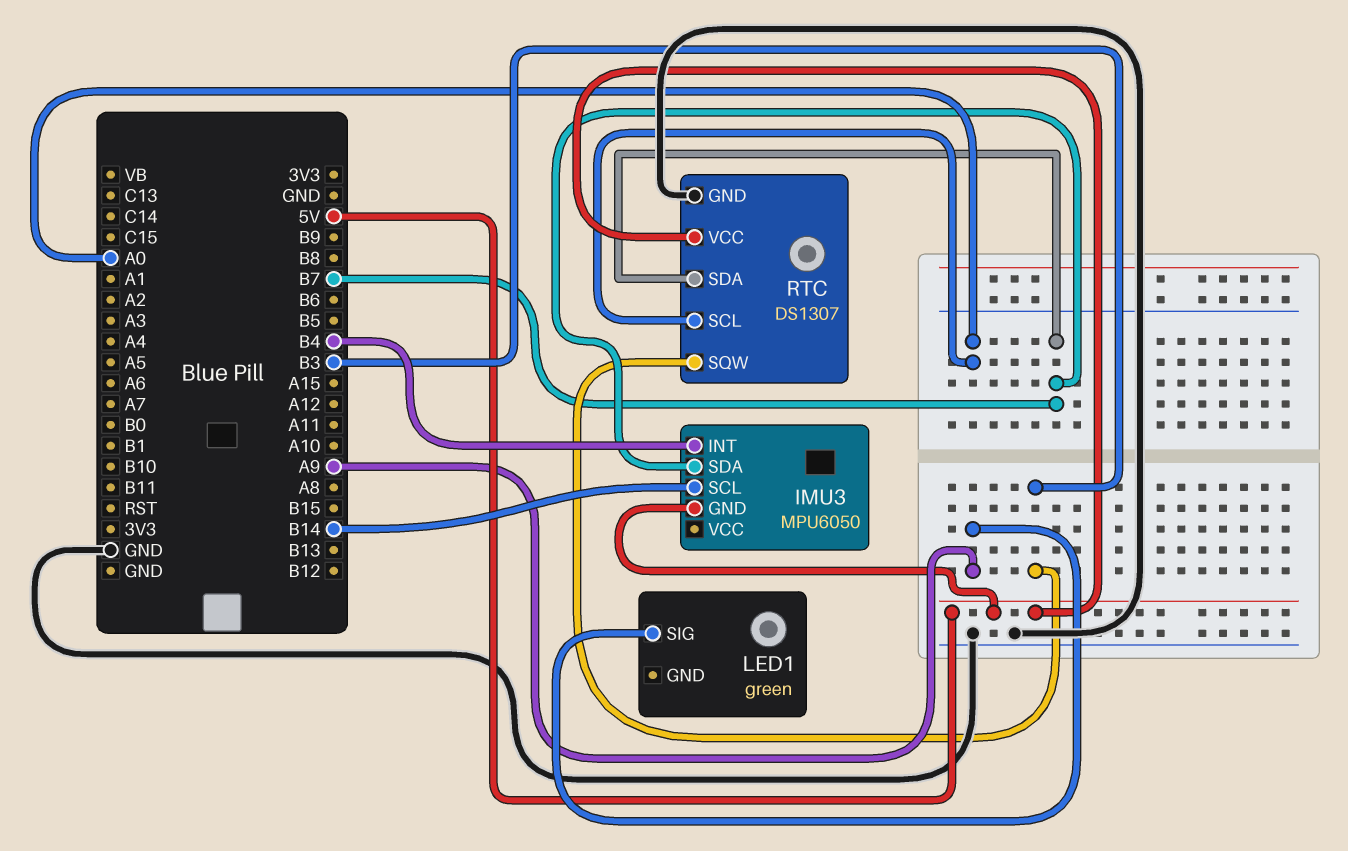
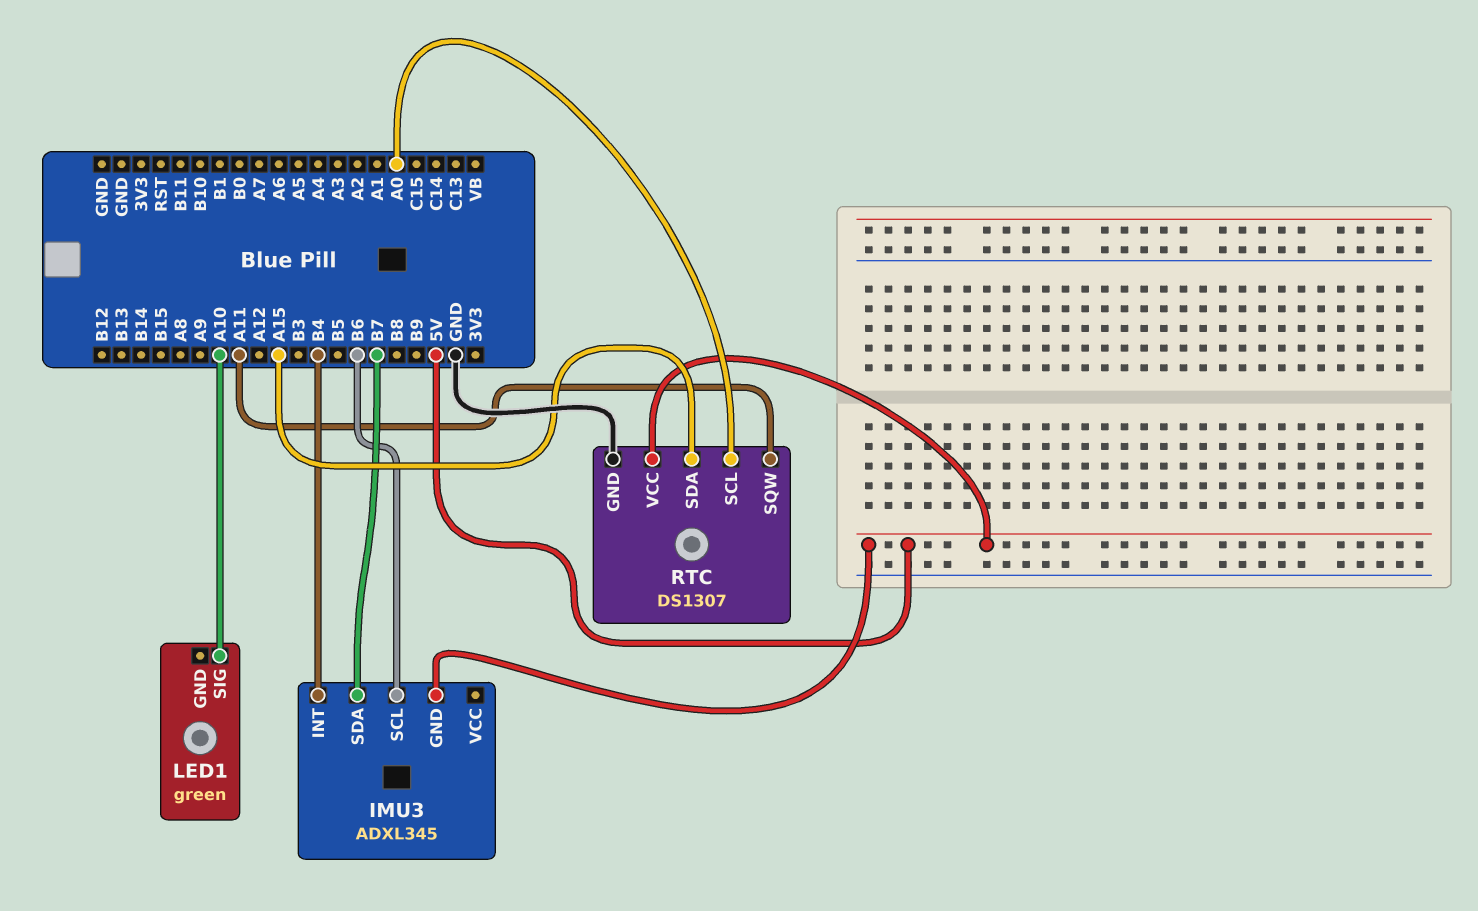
IMU3: MPU6050 -> ADXL345
IMU3 pin SCL: B14 -> B6
LED1 pin SIG: A9 -> A10
RTC pin SDA: B7 -> A15
RTC pin SQW: B3 -> A11

